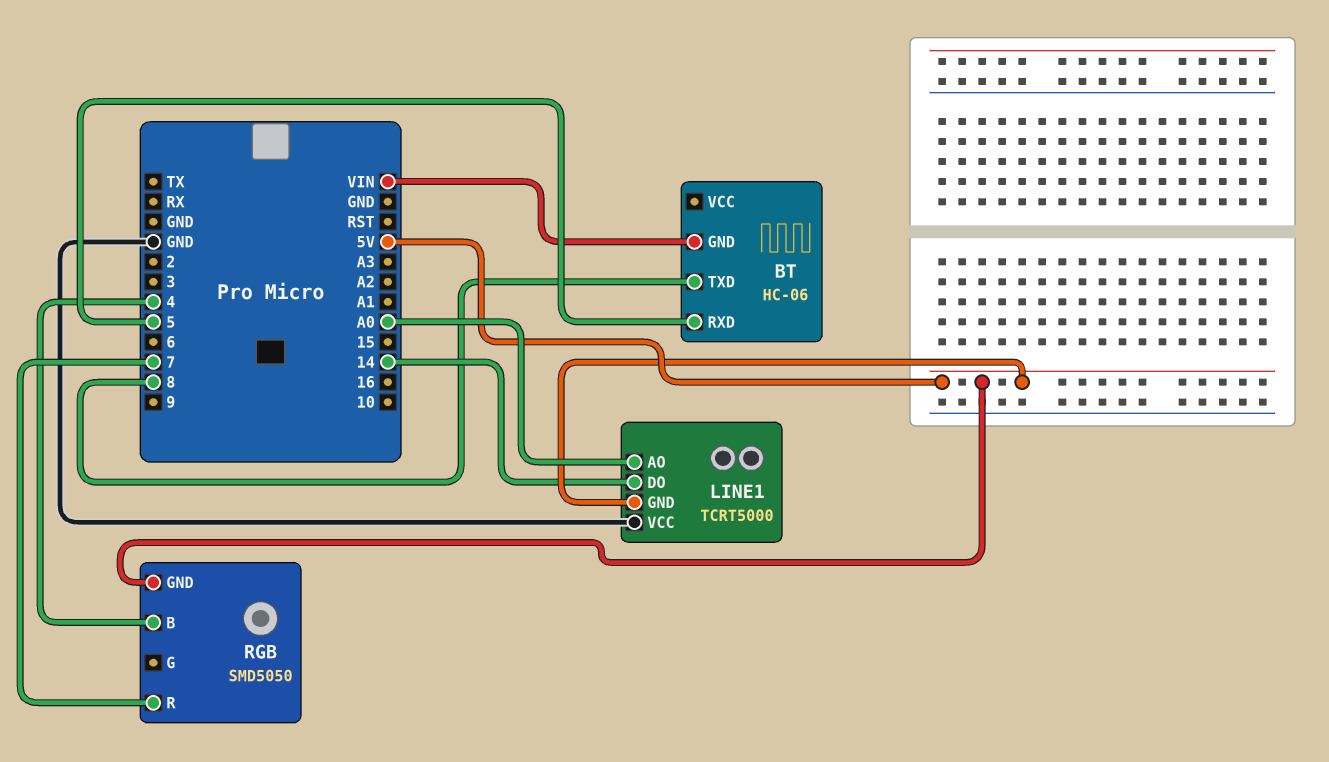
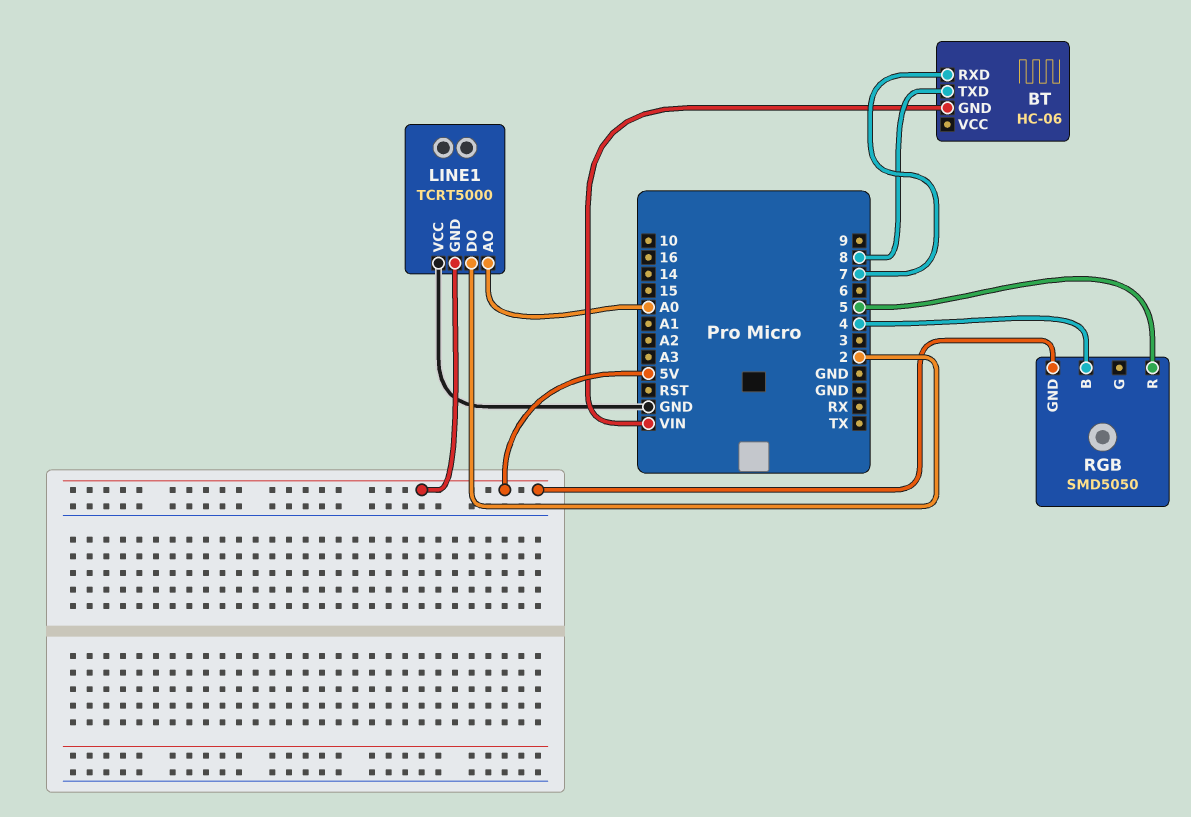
BT pin RXD: 5 -> 7
LINE1 pin DO: 14 -> 2
RGB pin R: 7 -> 5

